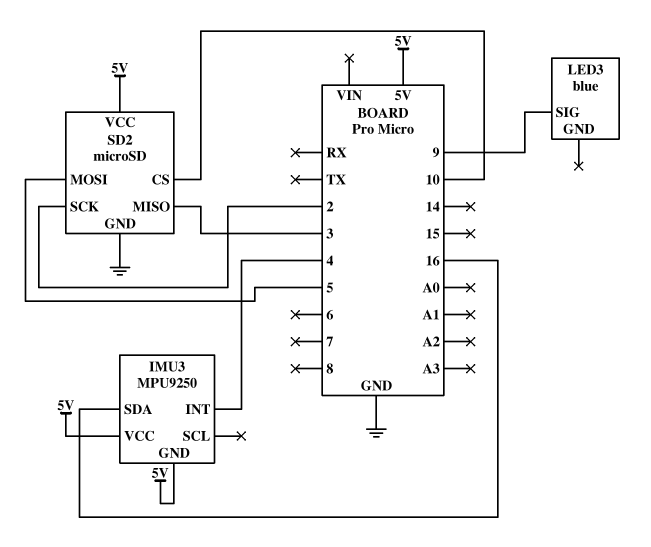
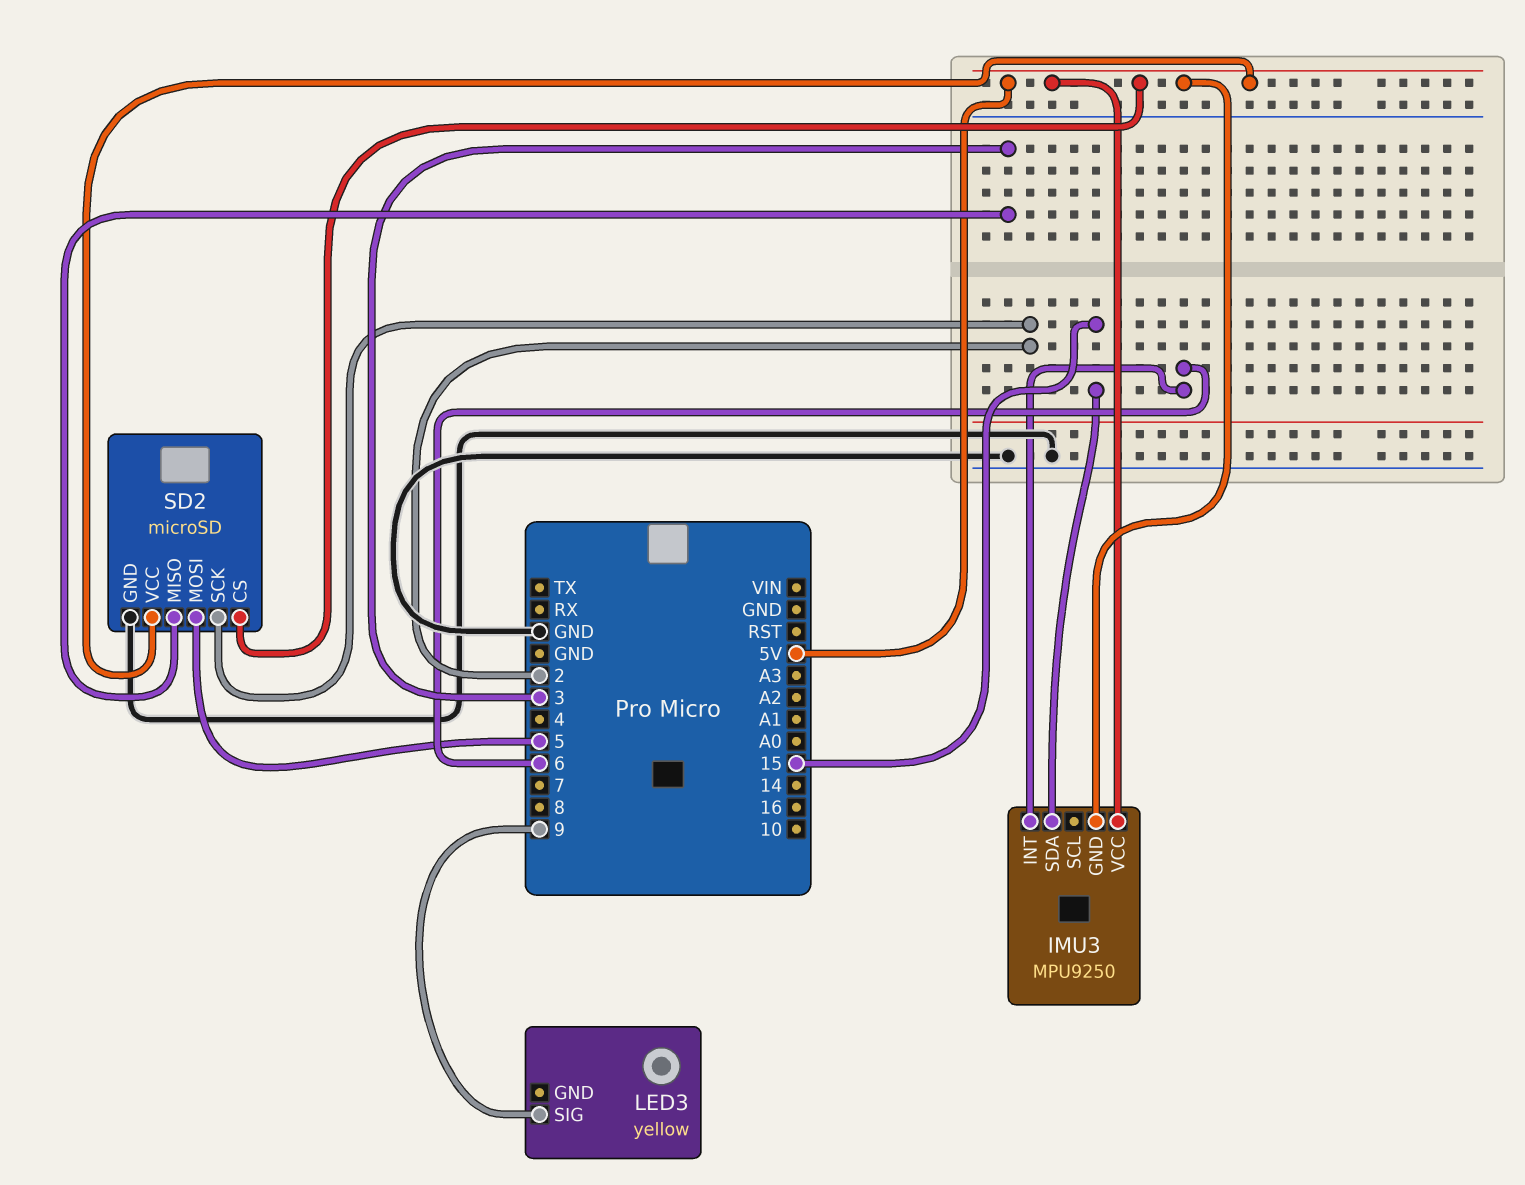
IMU3 pin INT: 4 -> 6
IMU3 pin SDA: 16 -> 15
LED3: blue -> yellow
SD2 pin CS: 10 -> 5V

